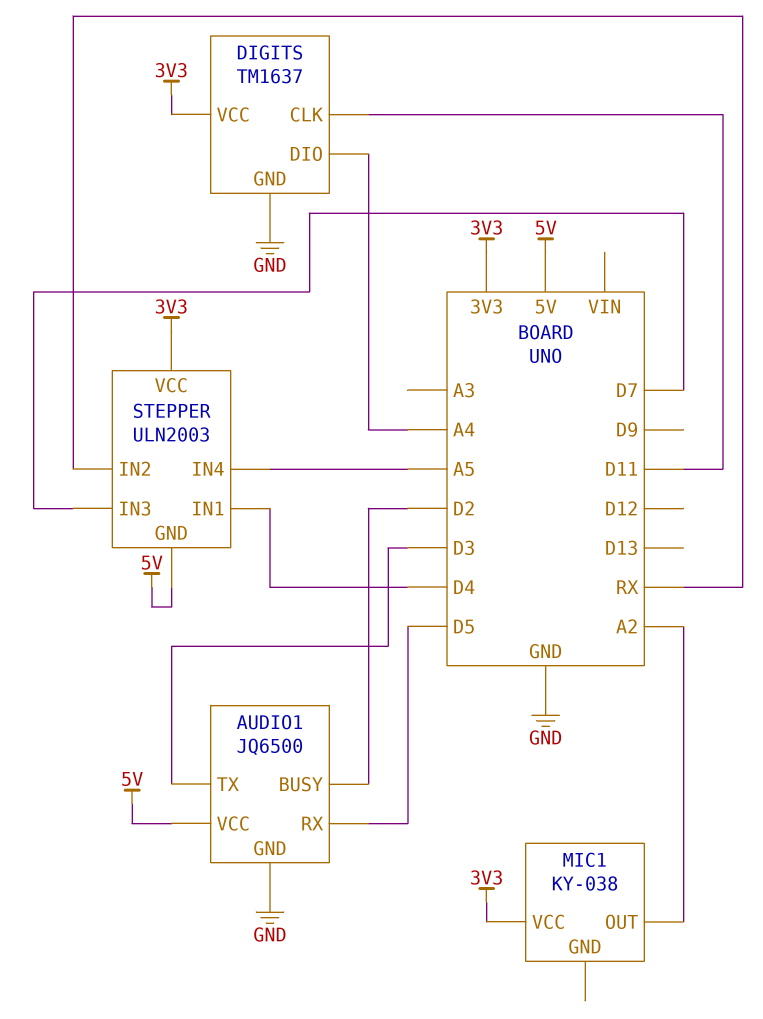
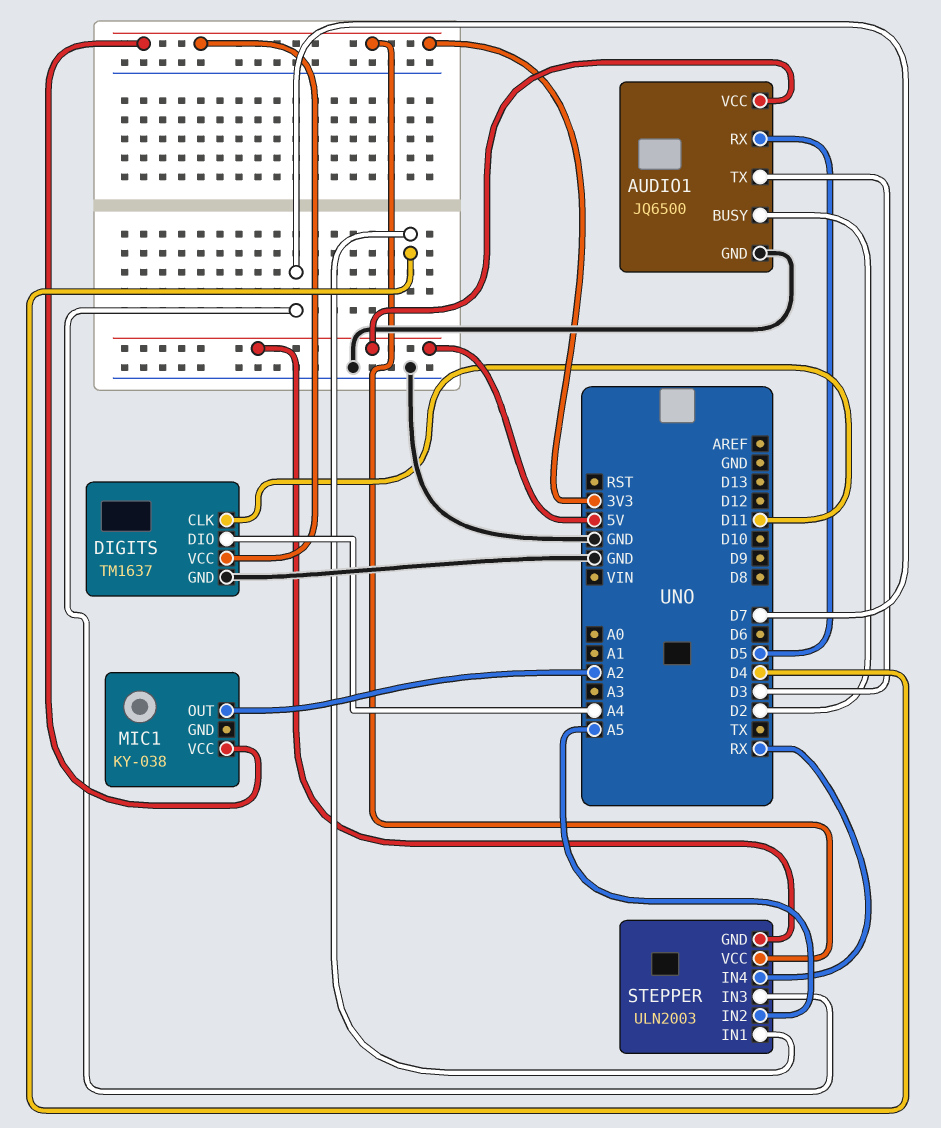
STEPPER pin IN2: RX -> A5
STEPPER pin IN4: A5 -> RX

